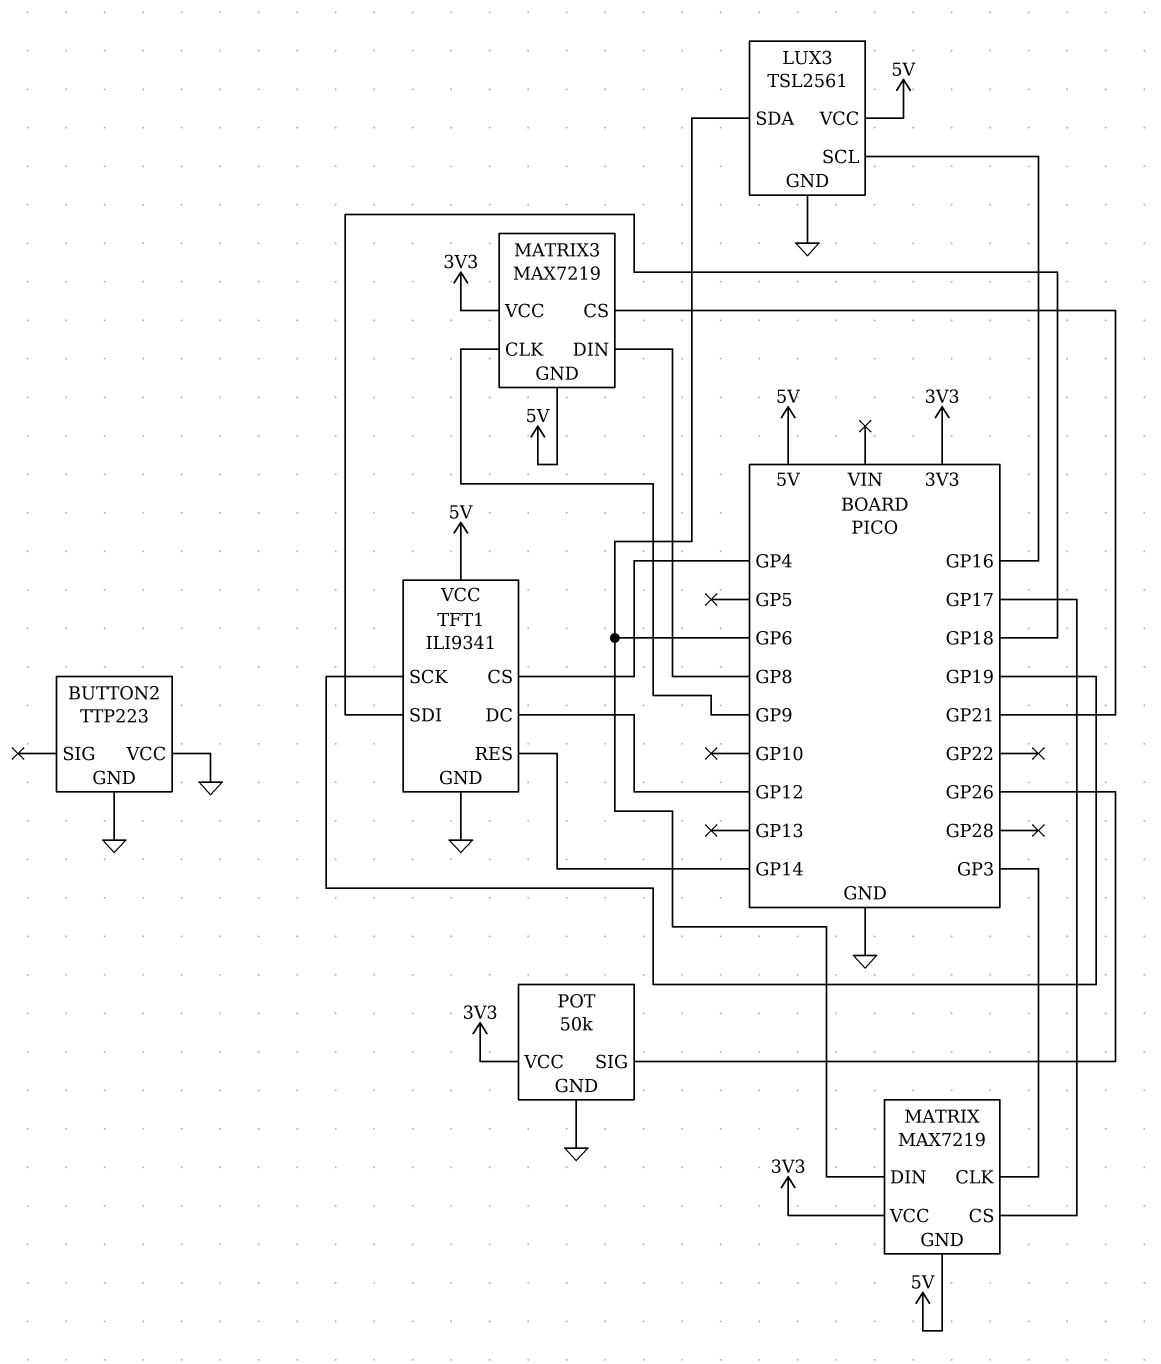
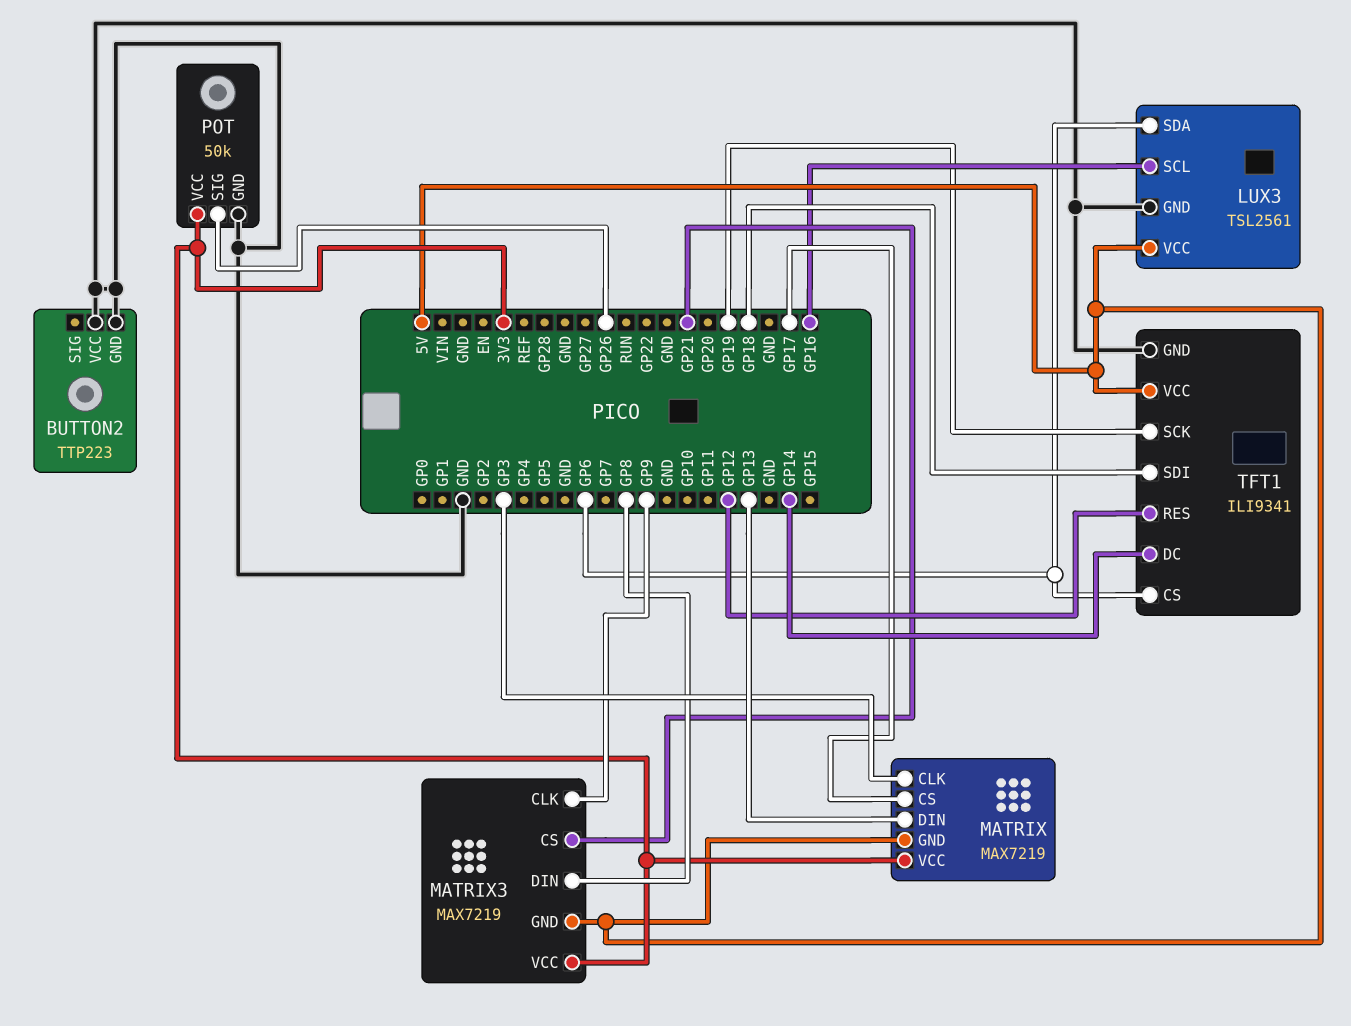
MATRIX pin DIN: GP6 -> GP13
TFT1 pin CS: GP4 -> GP6
TFT1 pin DC: GP12 -> GP14
TFT1 pin RES: GP14 -> GP12

